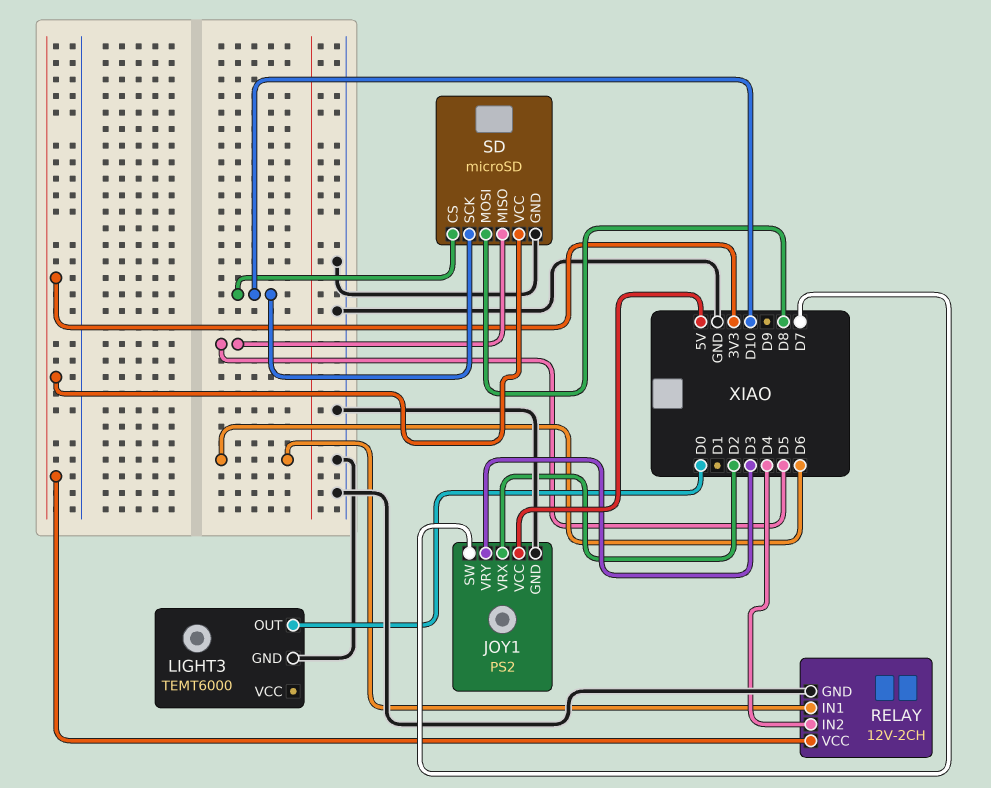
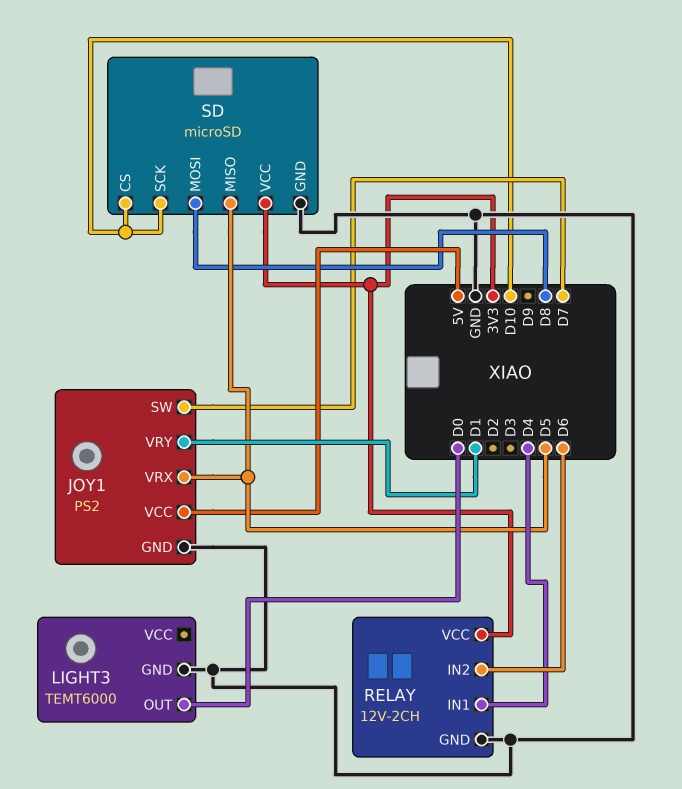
JOY1 pin VRX: D2 -> D5
JOY1 pin VRY: D3 -> D1
RELAY pin IN1: D6 -> D4
RELAY pin IN2: D4 -> D6

